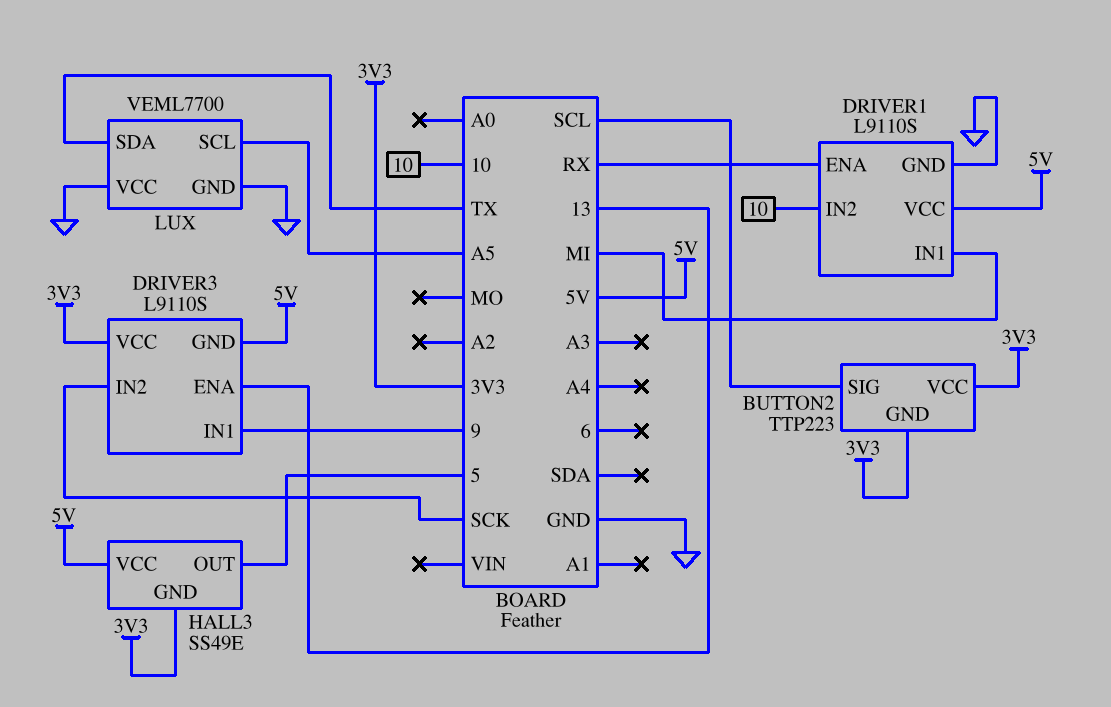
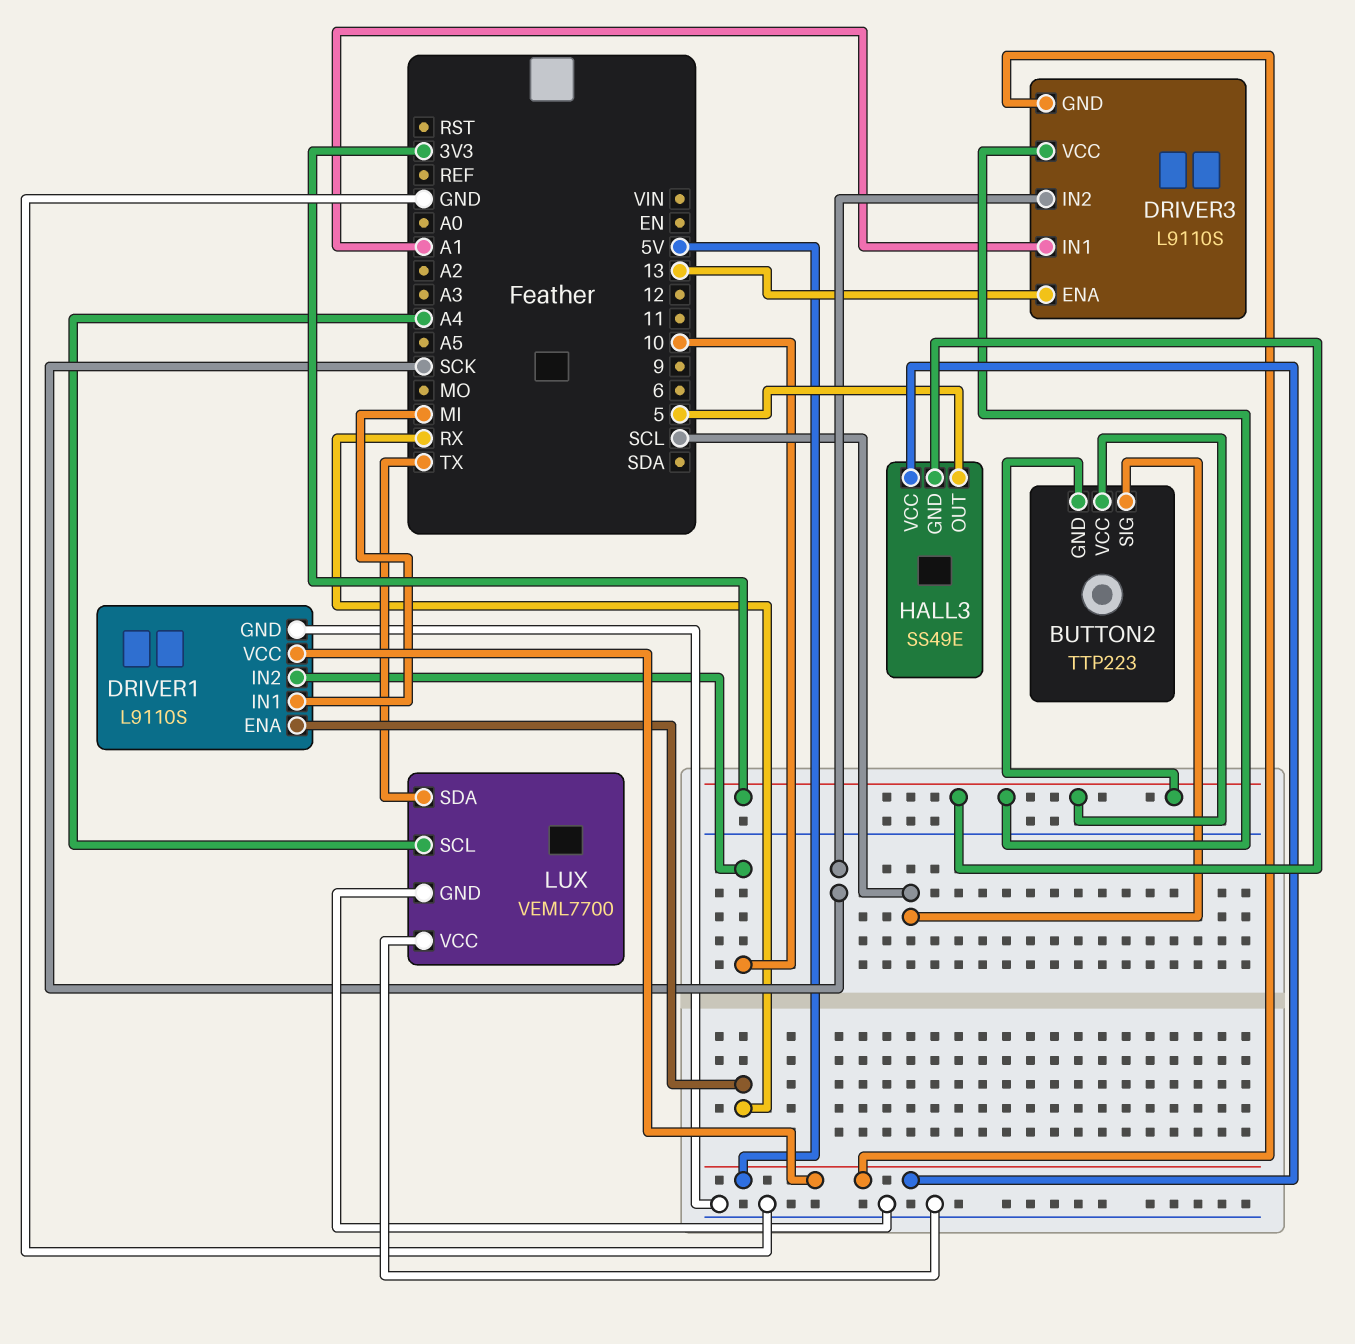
DRIVER3 pin IN1: 9 -> A1
LUX pin SCL: A5 -> A4

